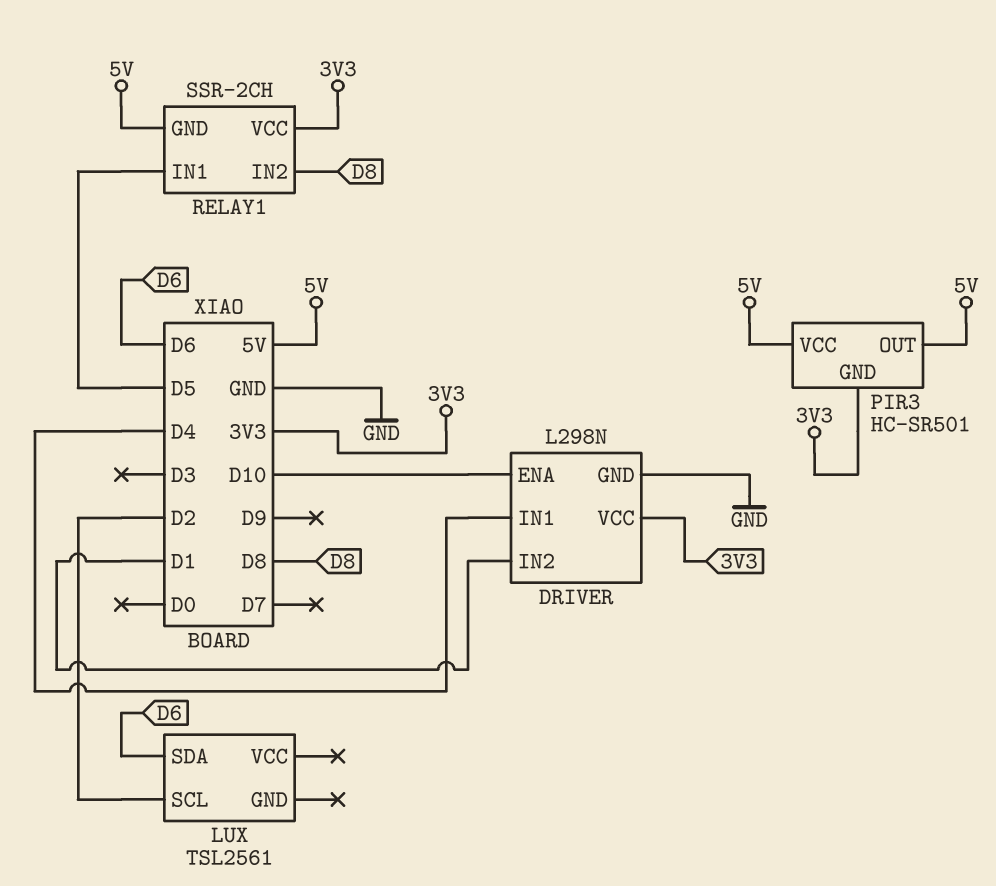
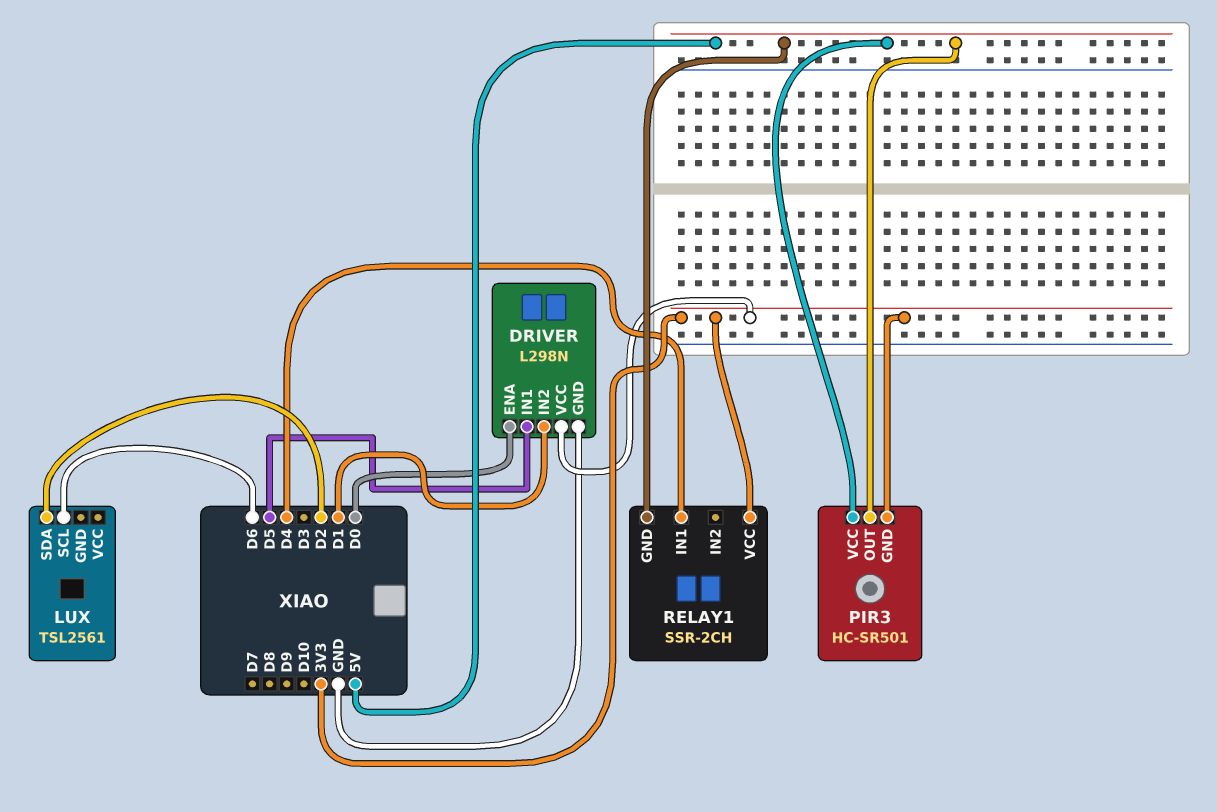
DRIVER pin ENA: D10 -> D0
DRIVER pin IN1: D4 -> D5
LUX pin SCL: D2 -> D6
LUX pin SDA: D6 -> D2
RELAY1 pin IN1: D5 -> D4
RELAY1 pin IN2: D8 -> none

